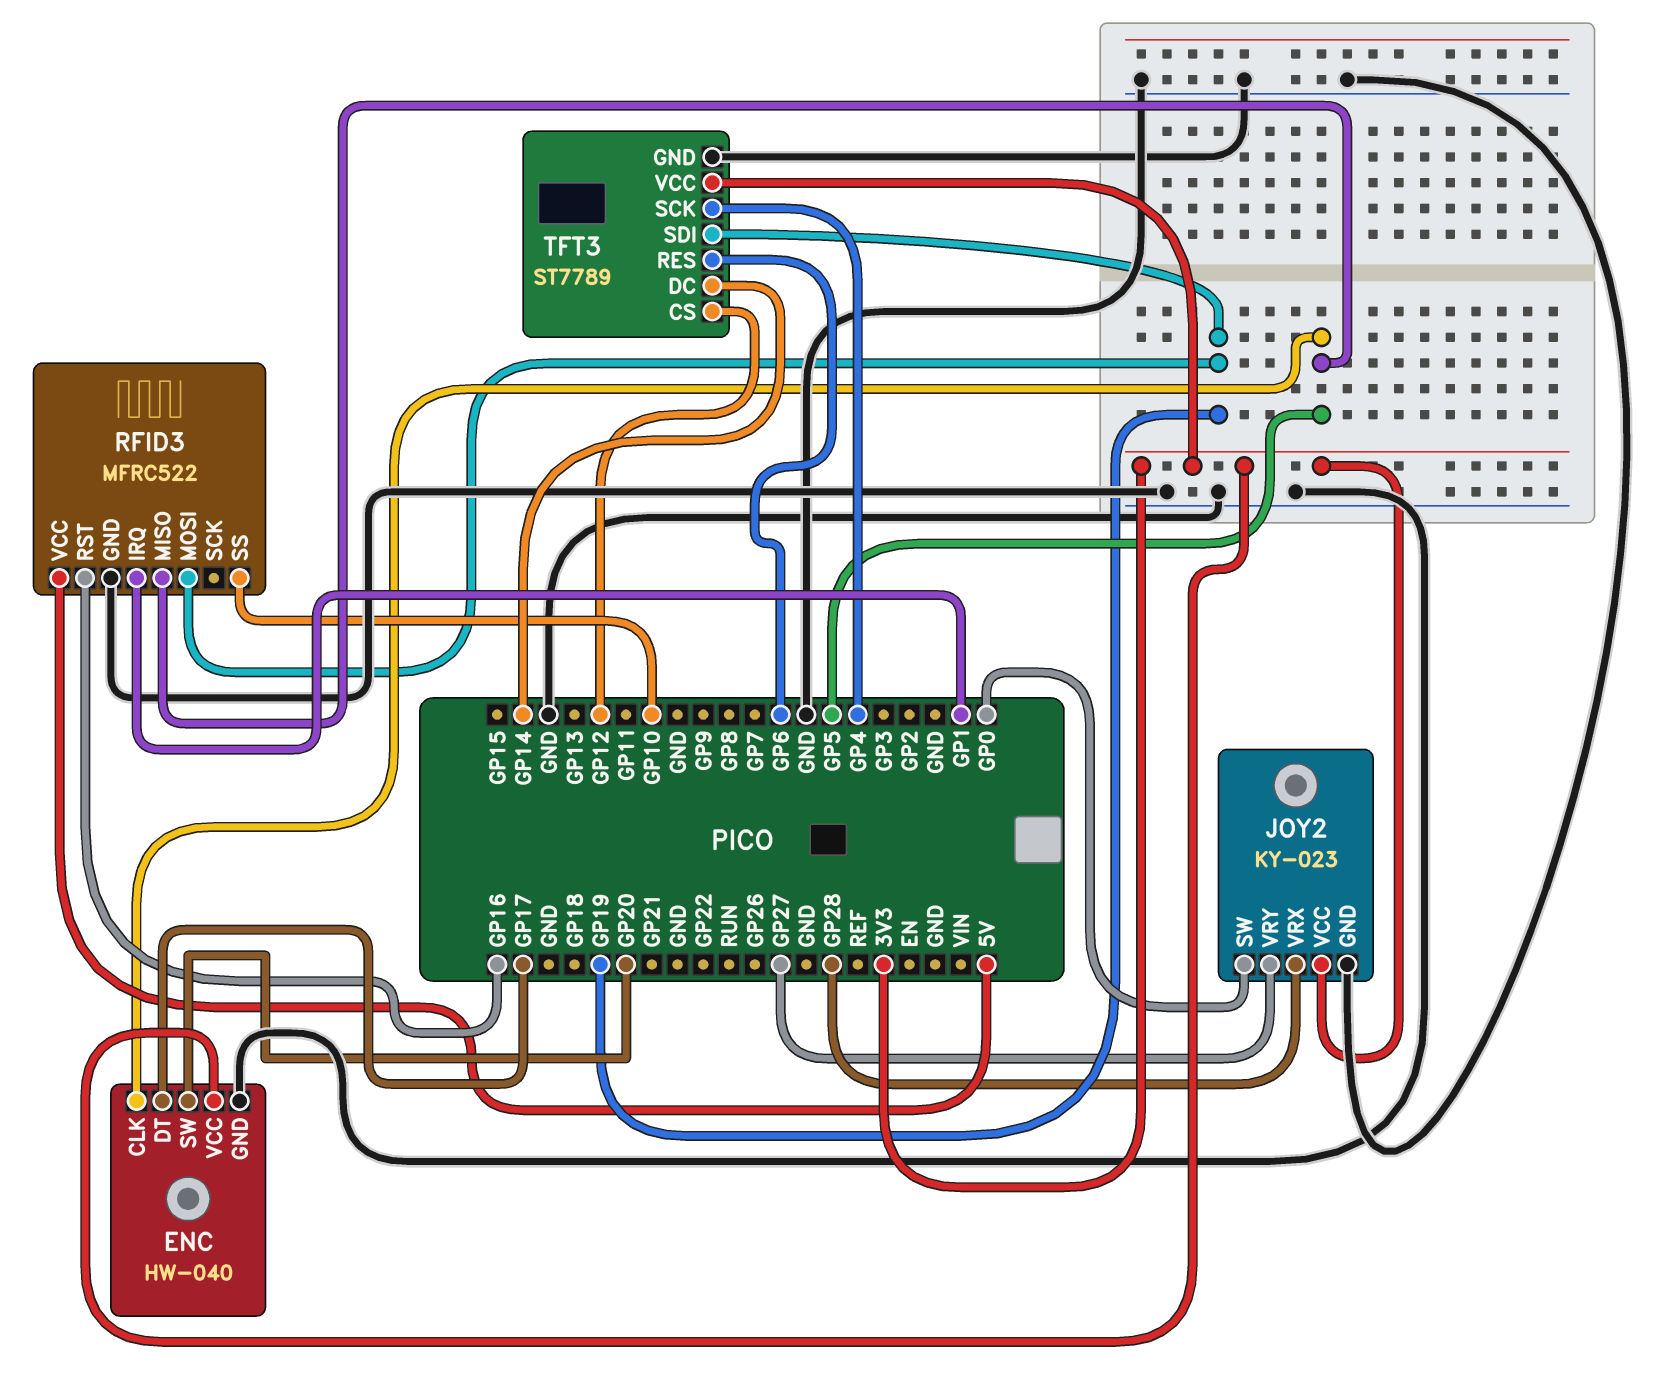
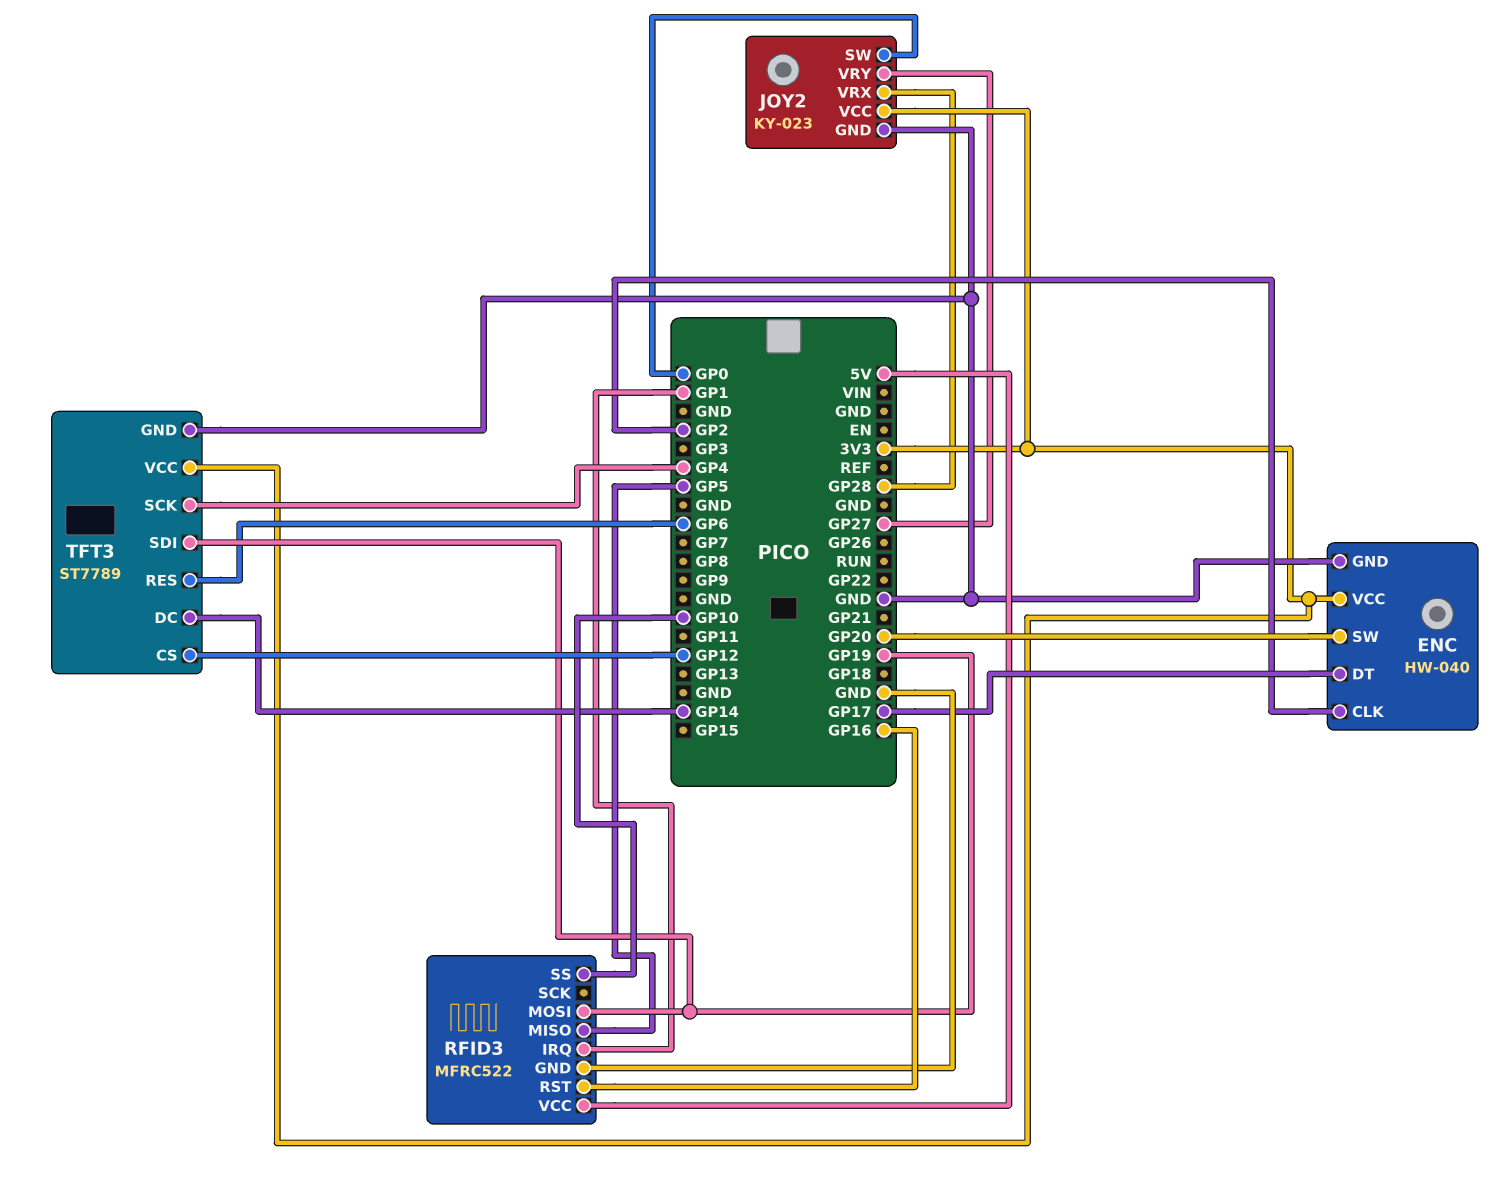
ENC pin CLK: GP5 -> GP2

